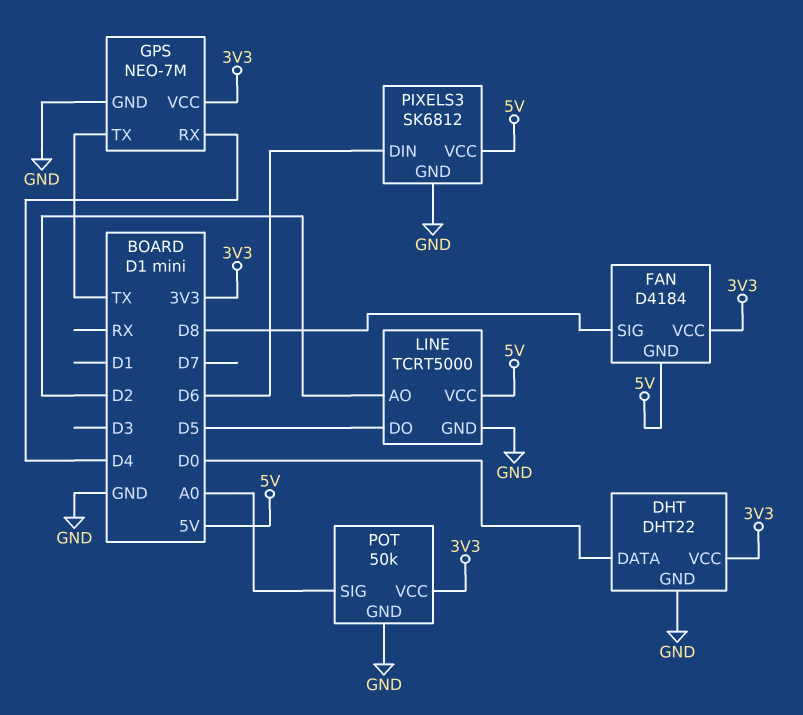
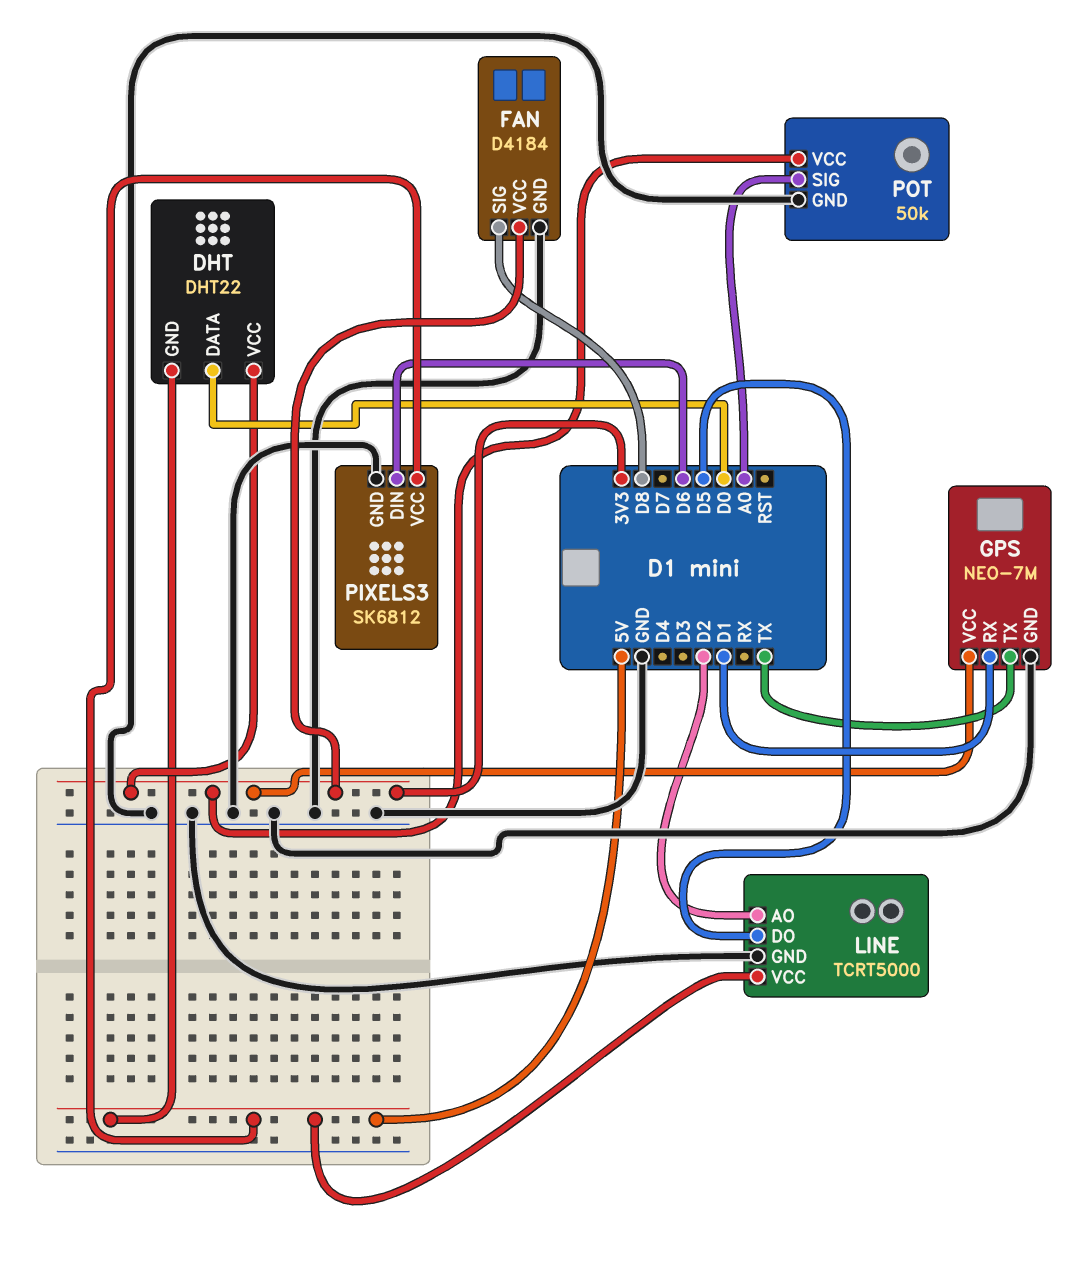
DHT pin GND: GND -> 5V
FAN pin GND: 5V -> GND
GPS pin RX: D4 -> D1

